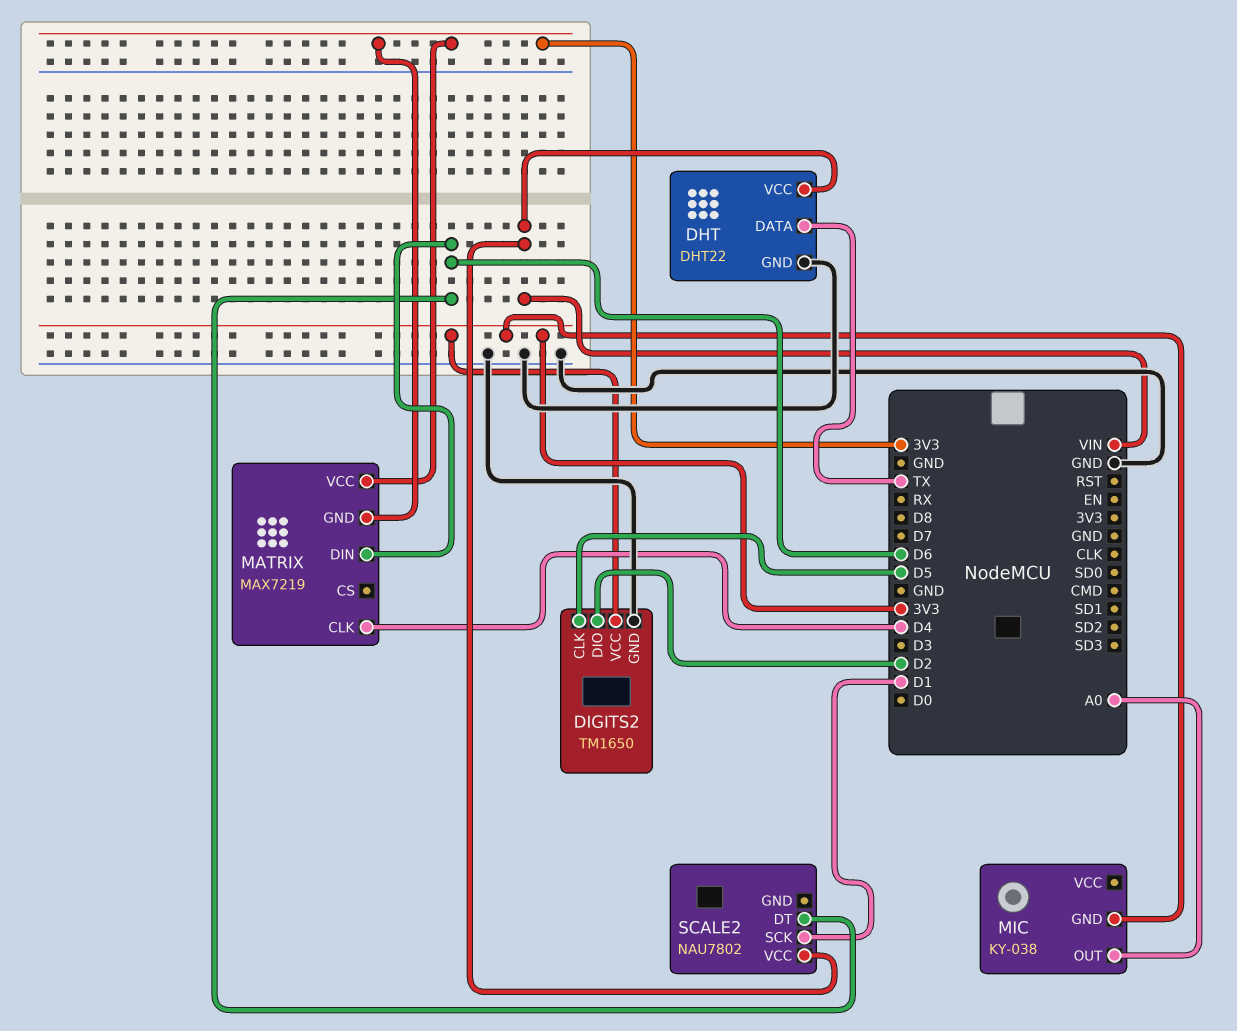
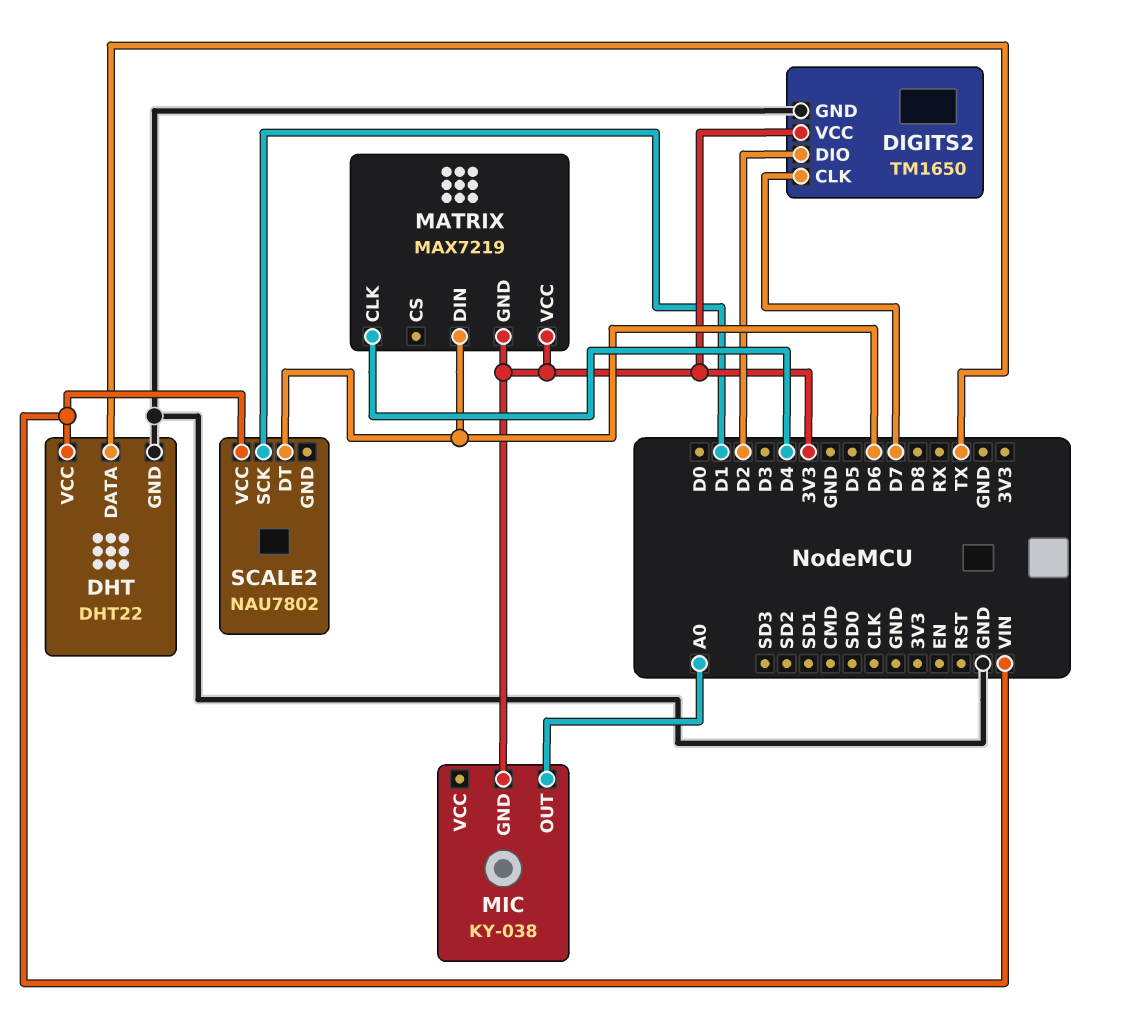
DIGITS2 pin CLK: D5 -> D7

